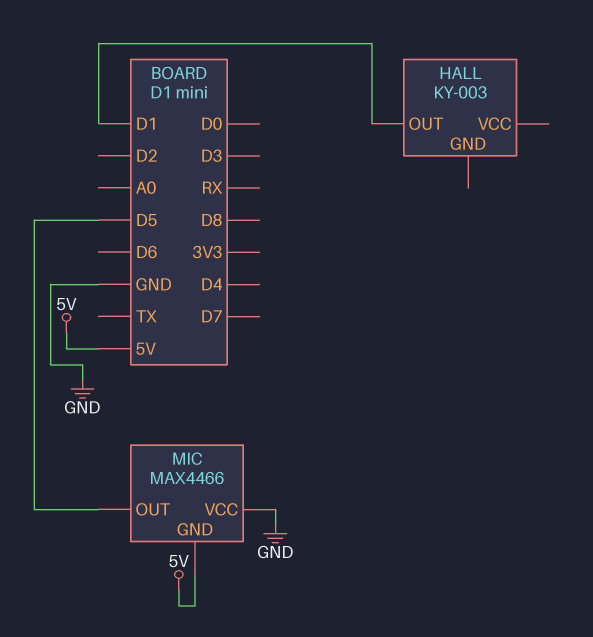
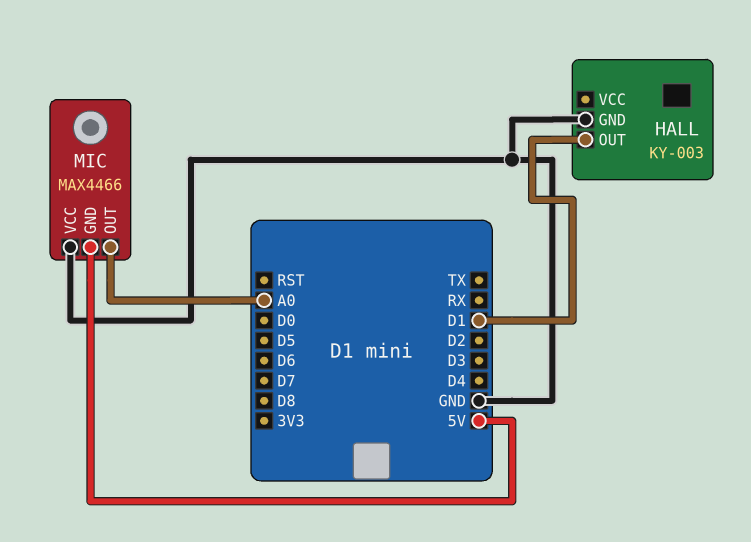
HALL pin GND: none -> GND
MIC pin OUT: D5 -> A0

